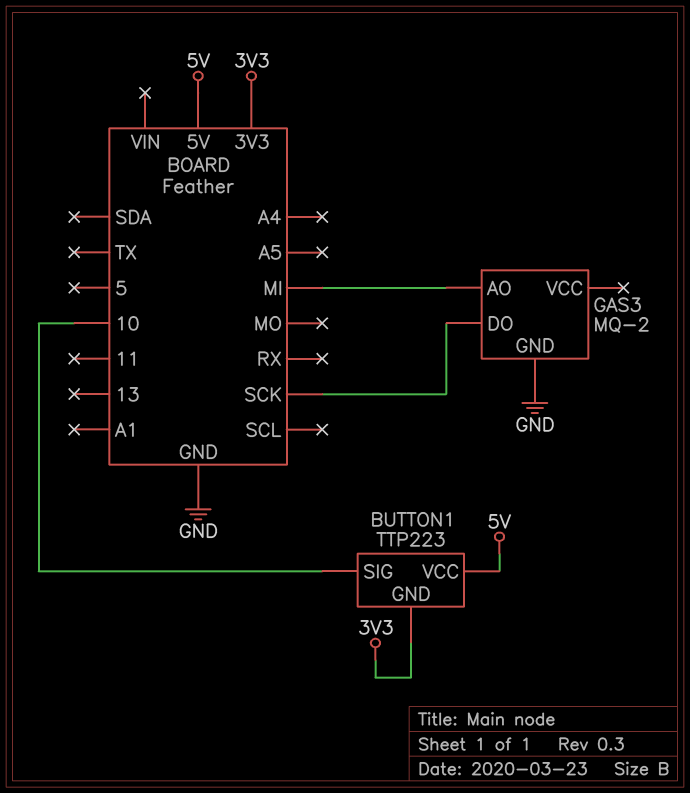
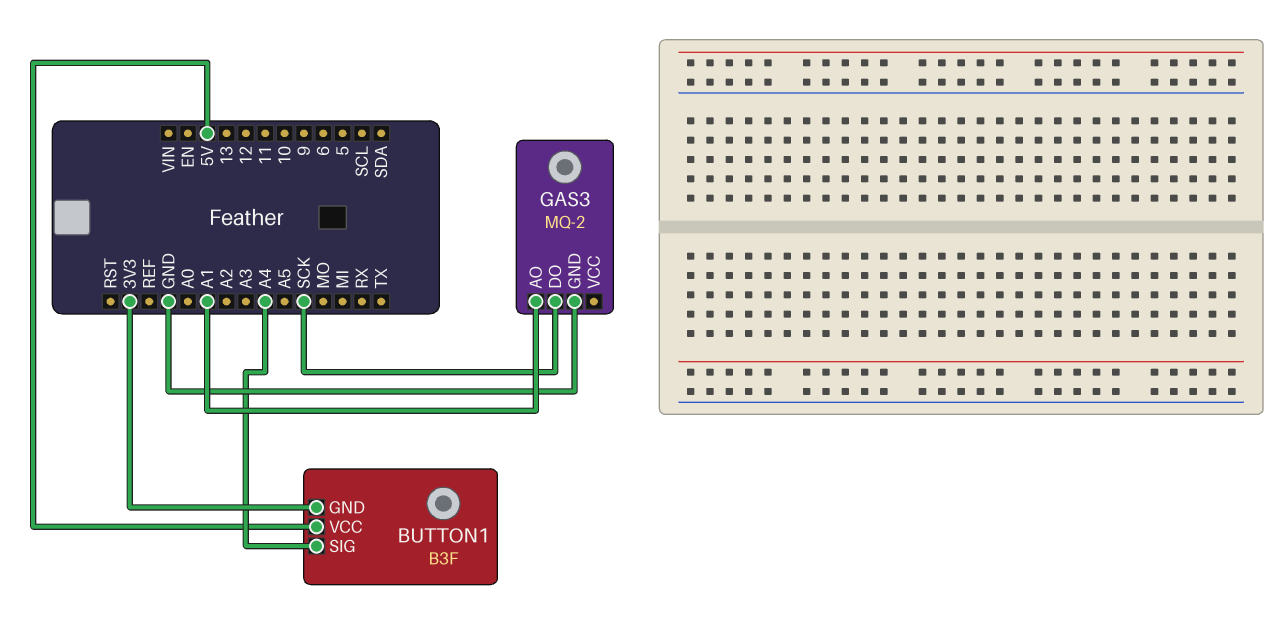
BUTTON1: TTP223 -> B3F
BUTTON1 pin SIG: 10 -> A4
GAS3 pin AO: MI -> A1

